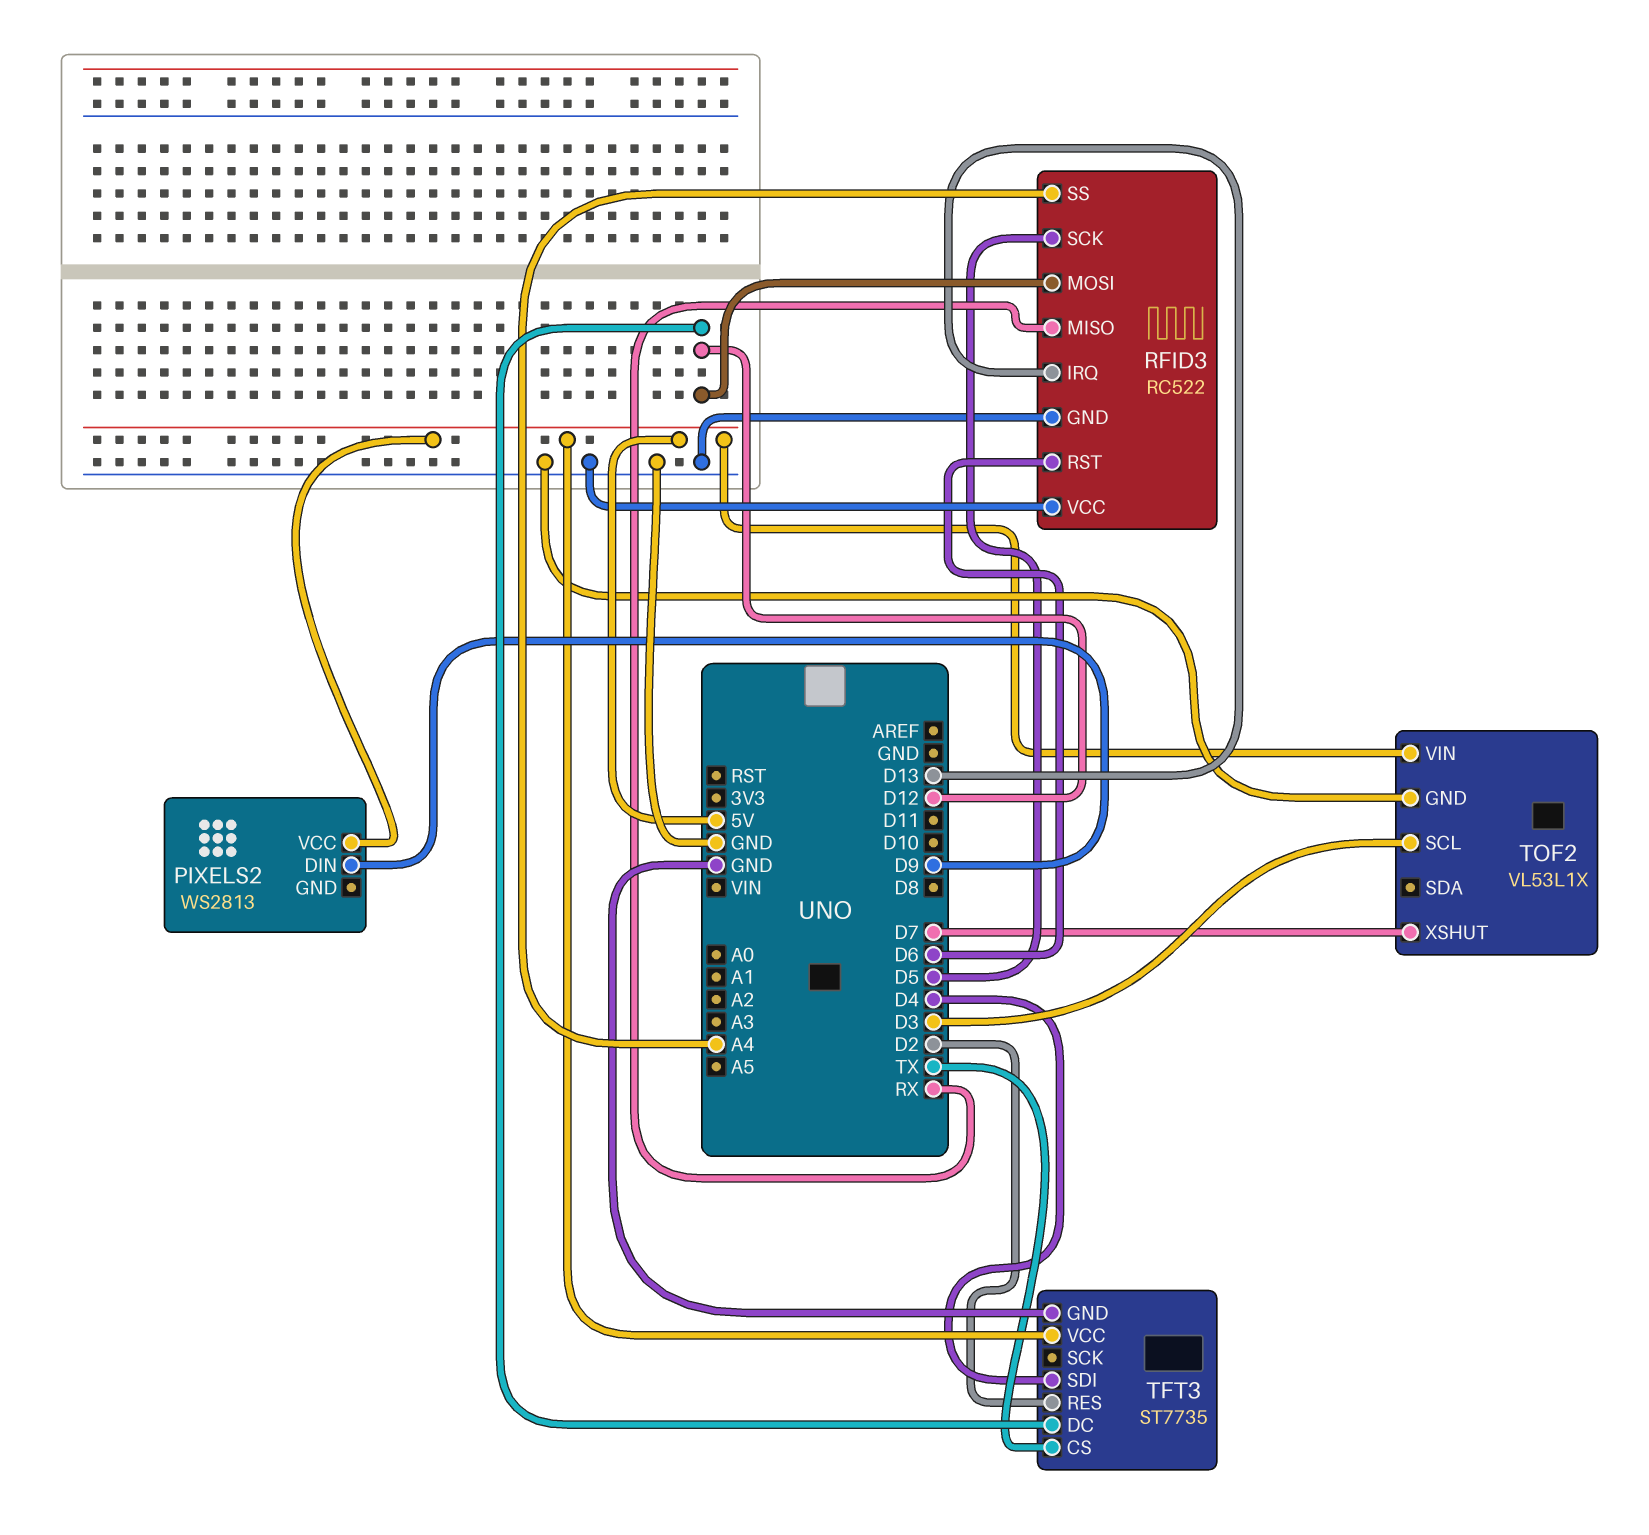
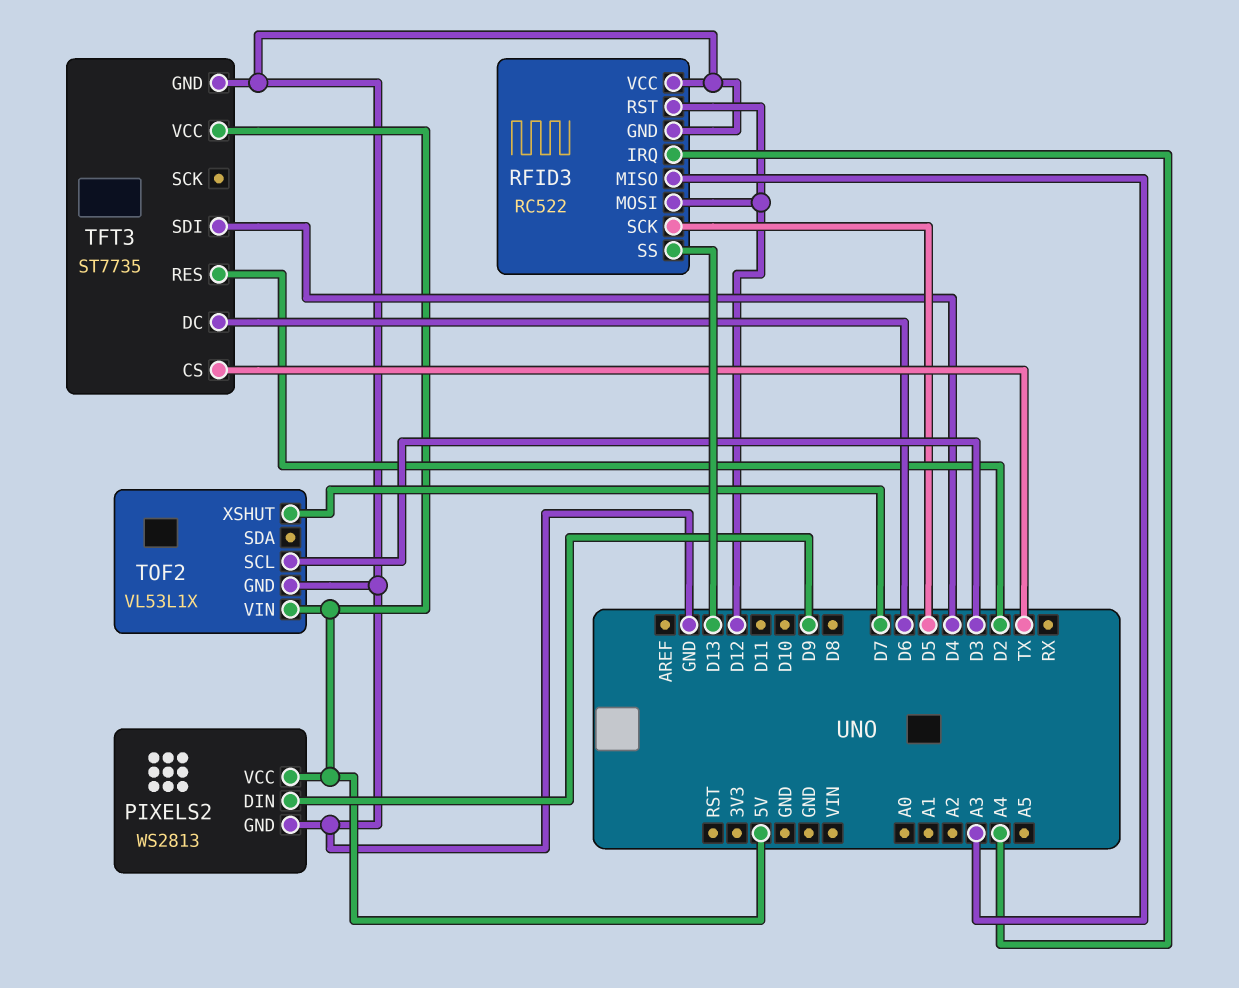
PIXELS2 pin GND: none -> GND
RFID3 pin IRQ: D13 -> A4
RFID3 pin MISO: RX -> A3
RFID3 pin RST: D6 -> D12
RFID3 pin SS: A4 -> D13
TFT3 pin DC: D12 -> D6

